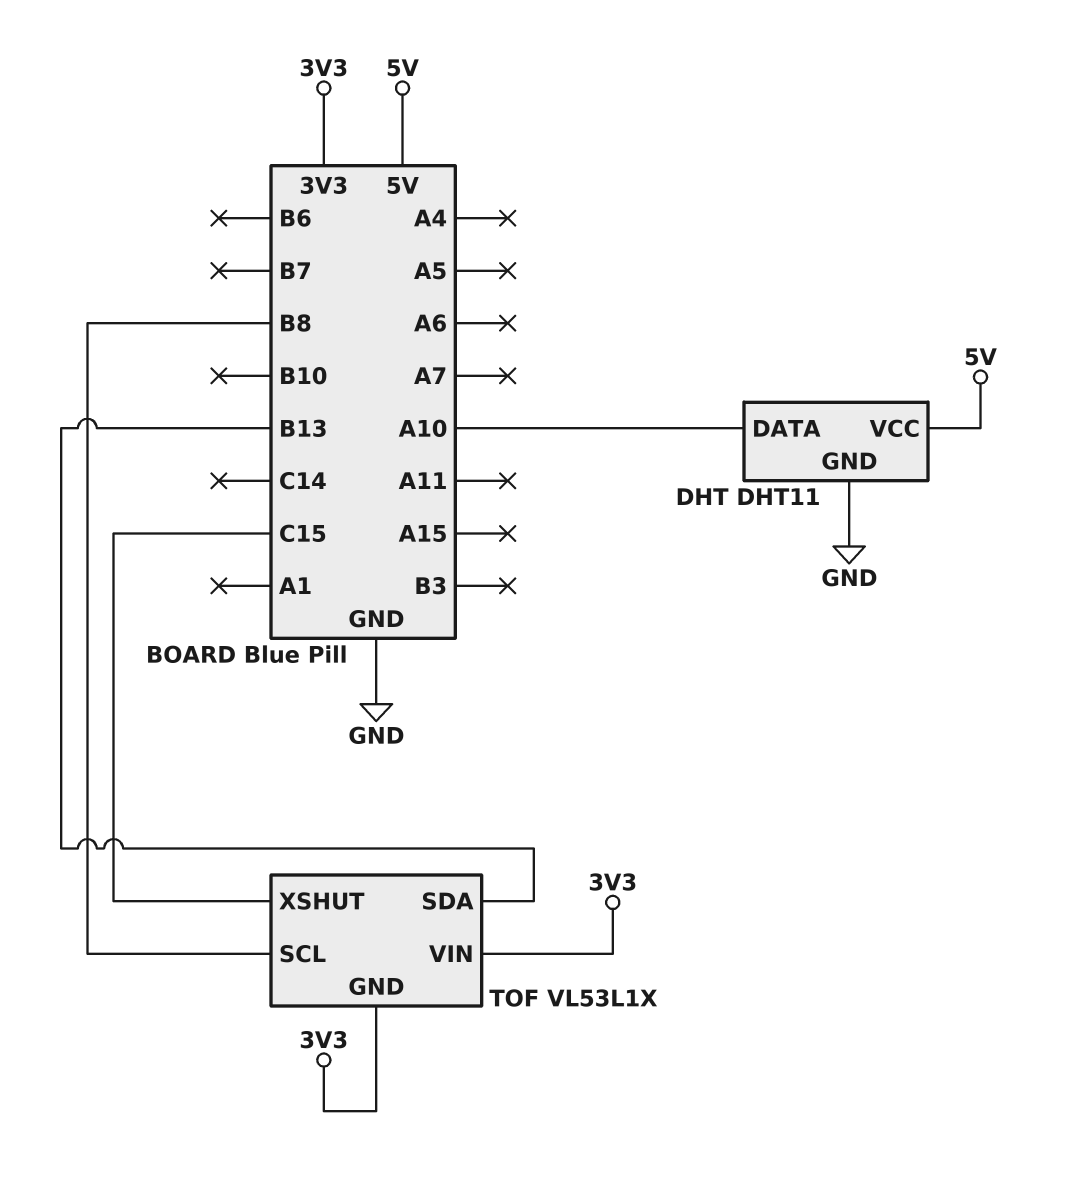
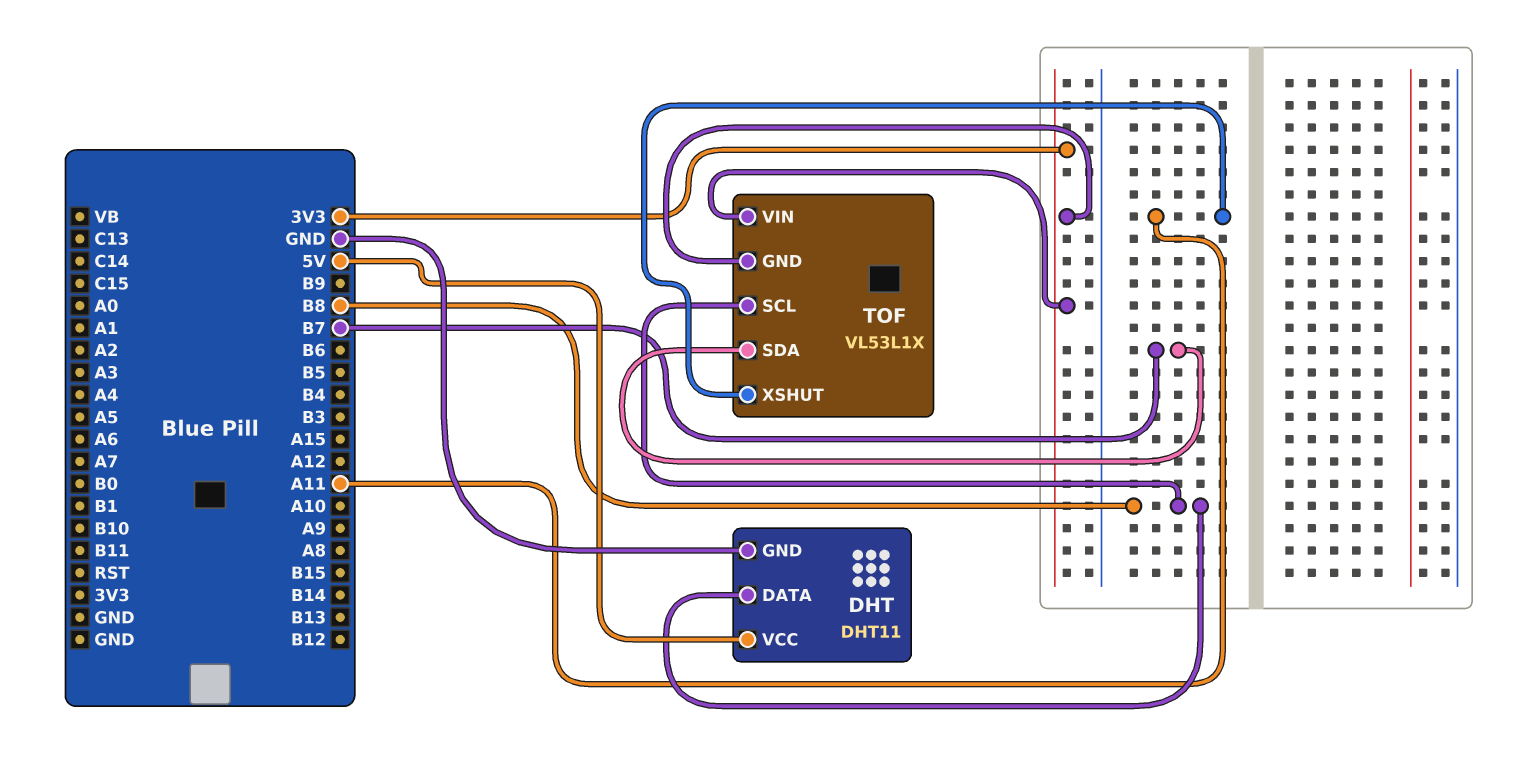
DHT pin DATA: A10 -> B8
TOF pin SDA: B13 -> B7
TOF pin XSHUT: C15 -> A11

